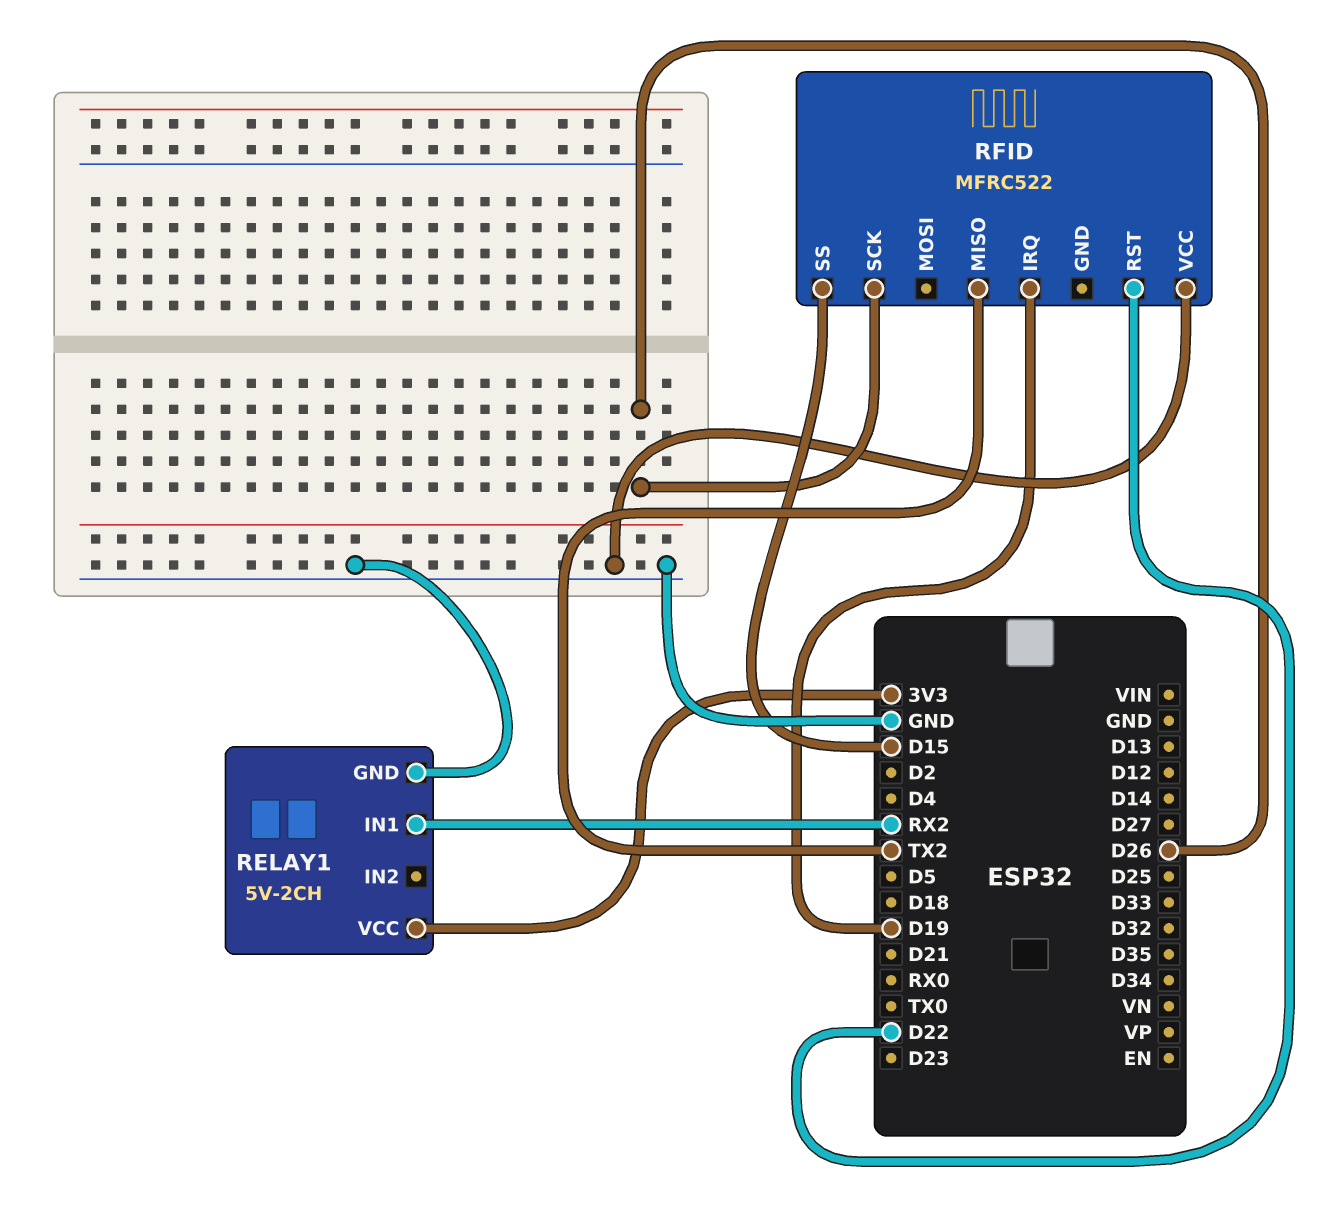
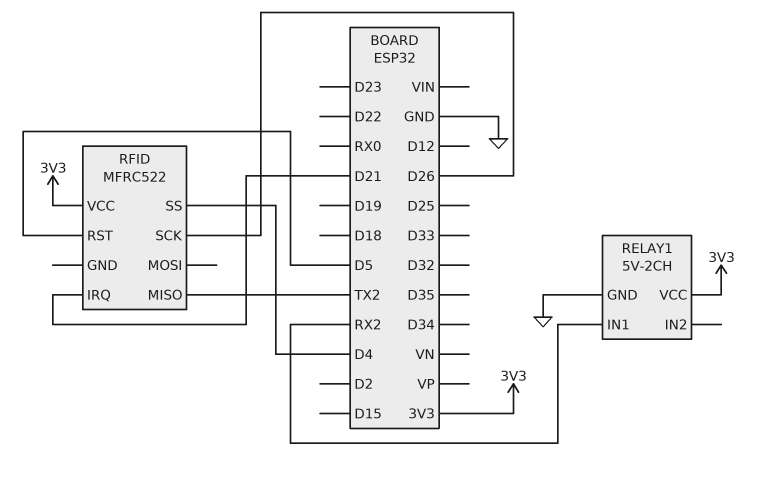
RFID pin IRQ: D19 -> D21
RFID pin RST: D22 -> D5
RFID pin SS: D15 -> D4
RFID pin VCC: GND -> 3V3

